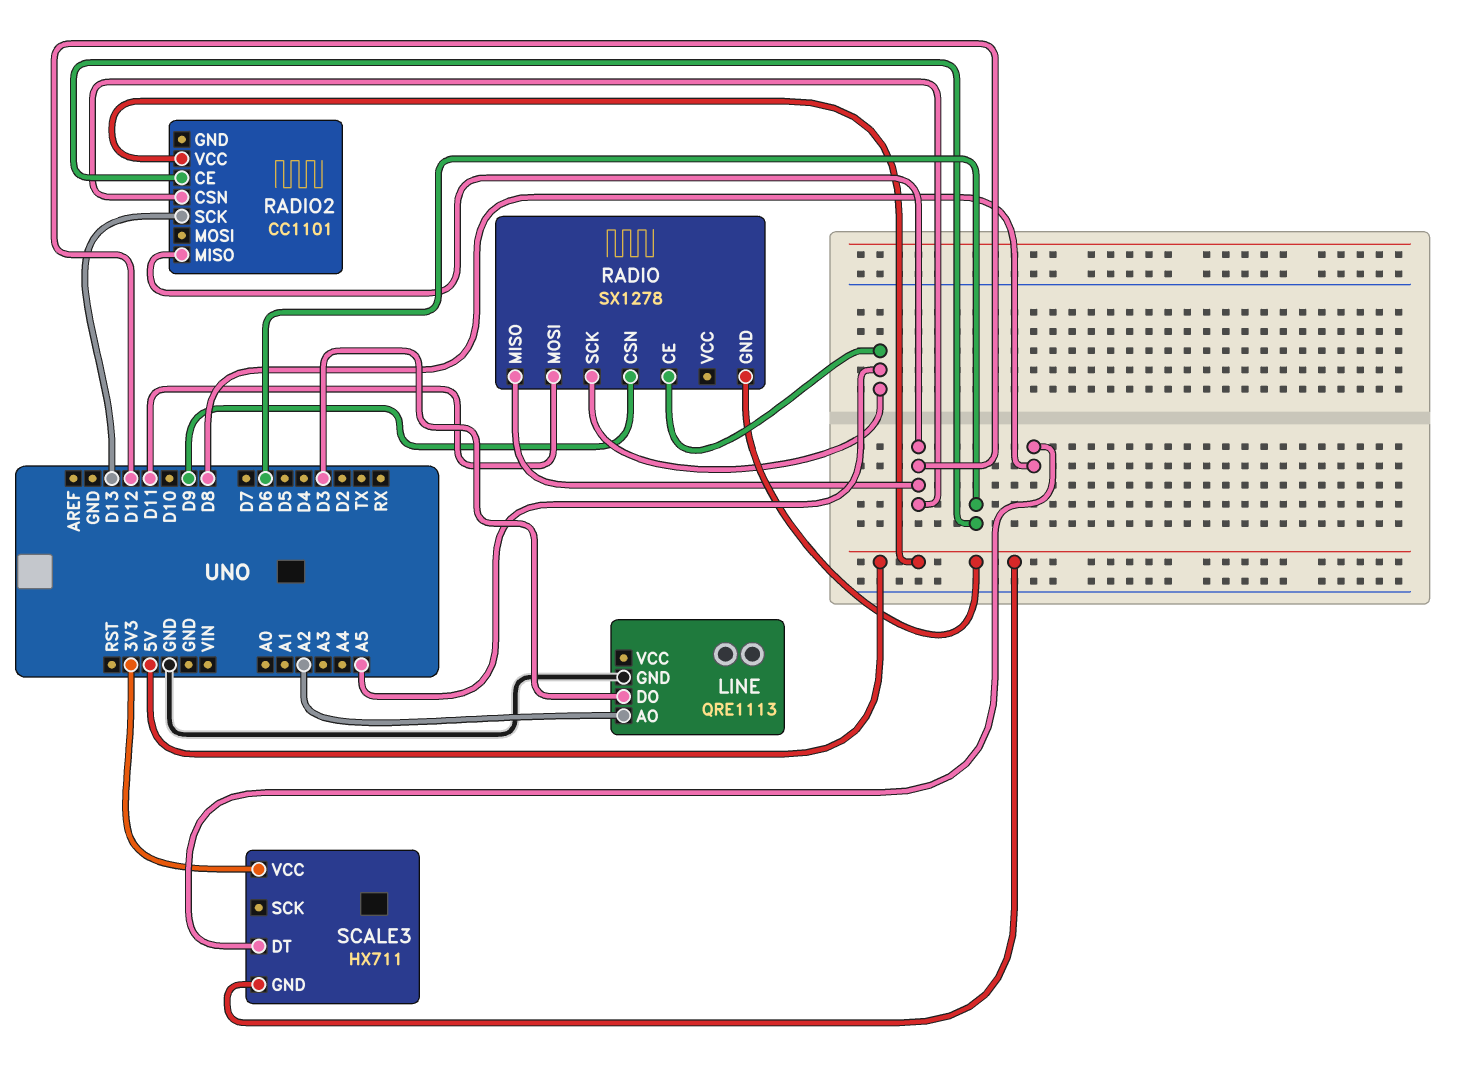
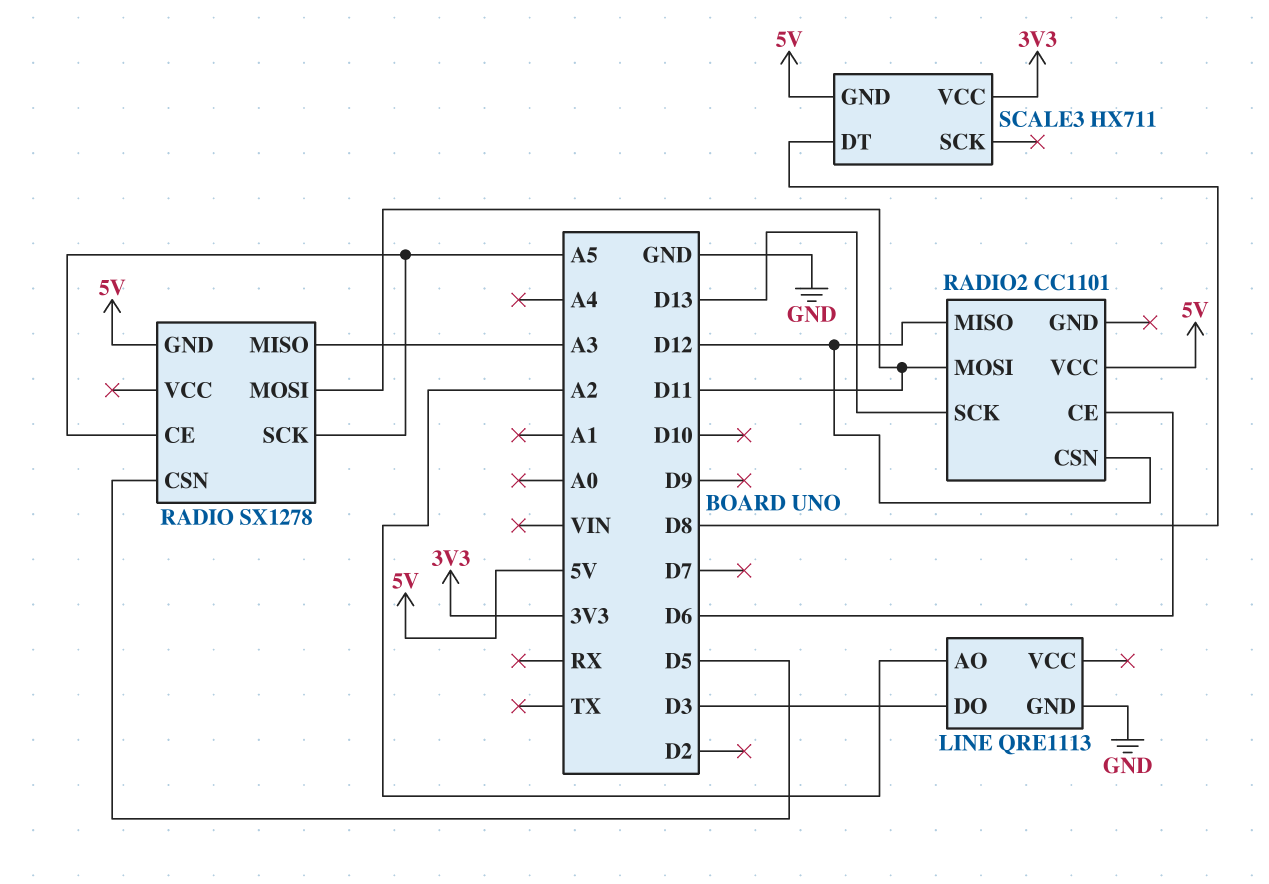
RADIO pin CSN: D9 -> D5
RADIO pin MISO: D12 -> A3
RADIO2 pin MOSI: none -> D11

